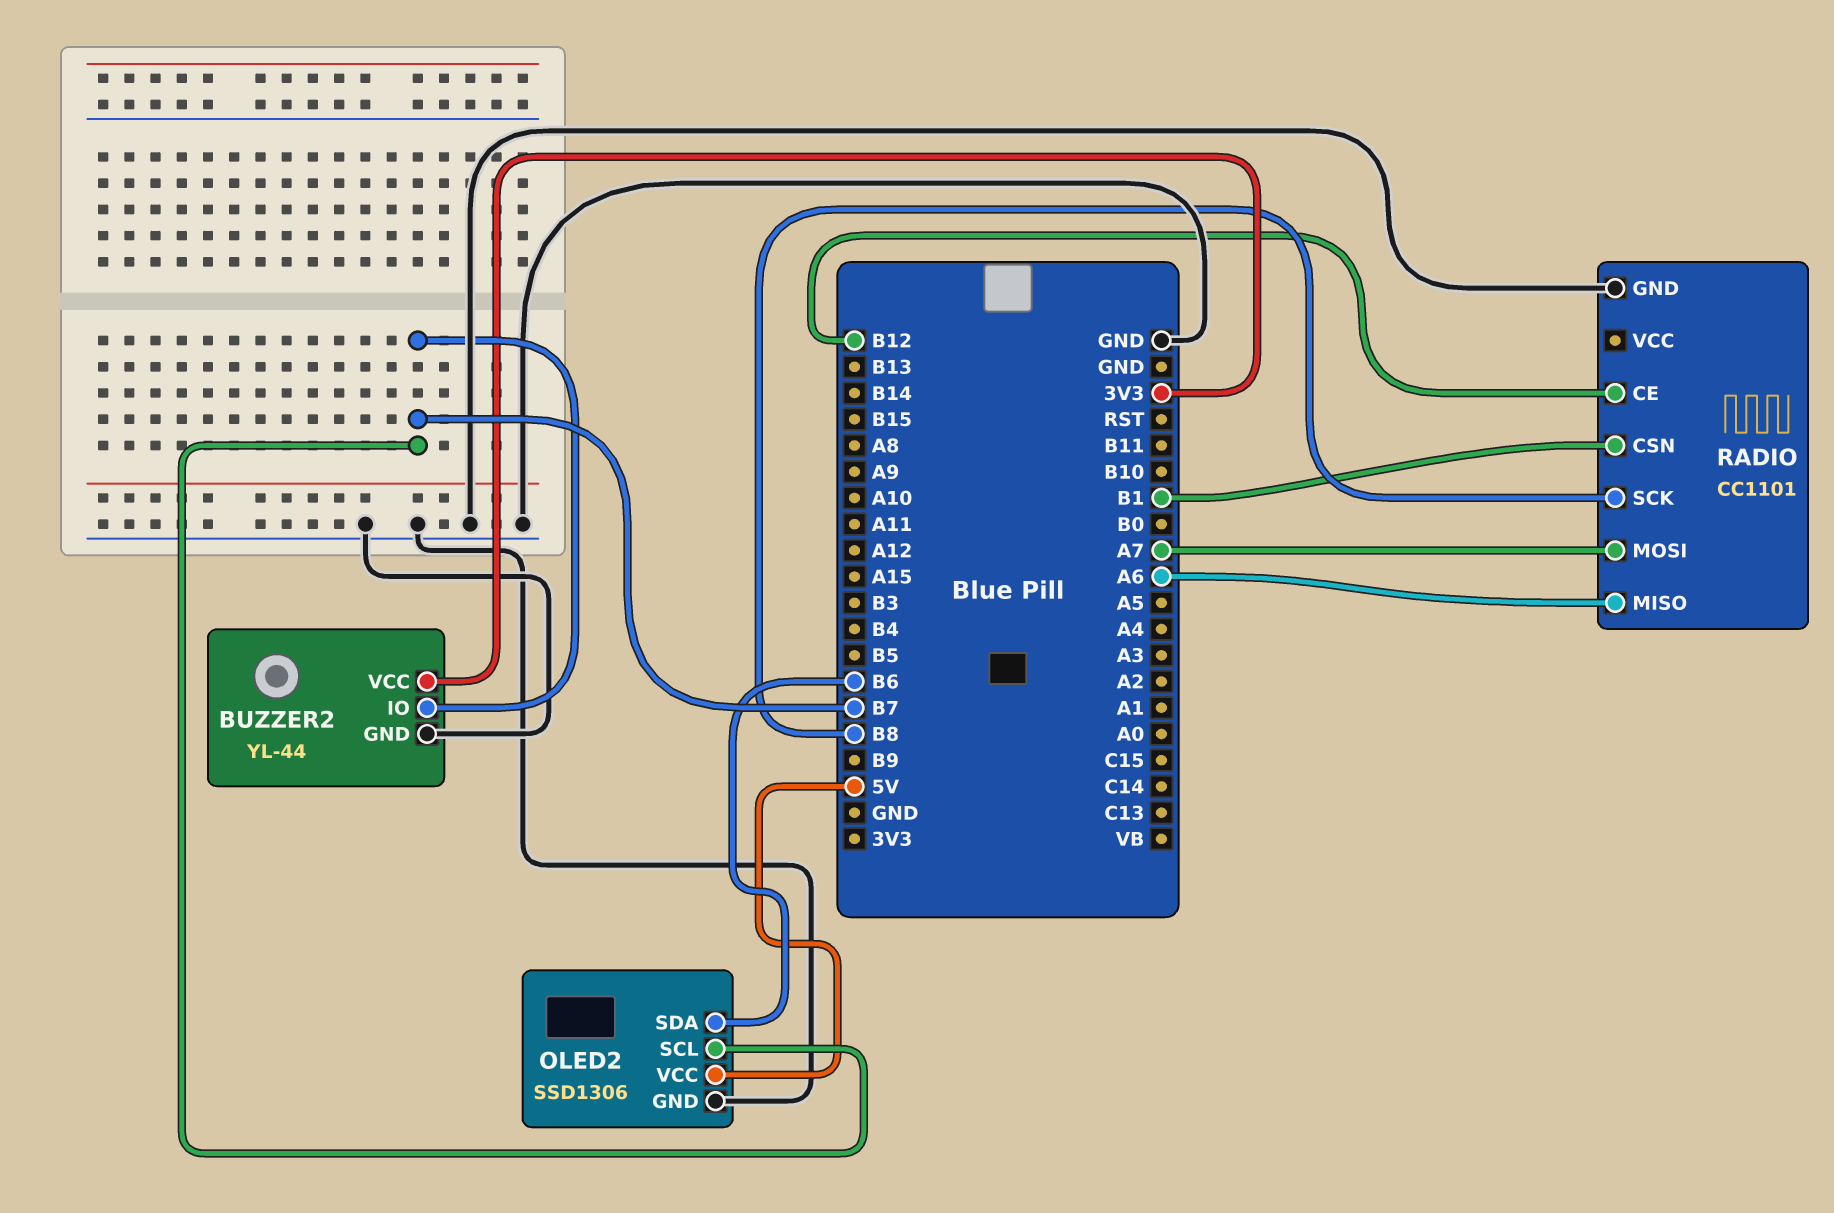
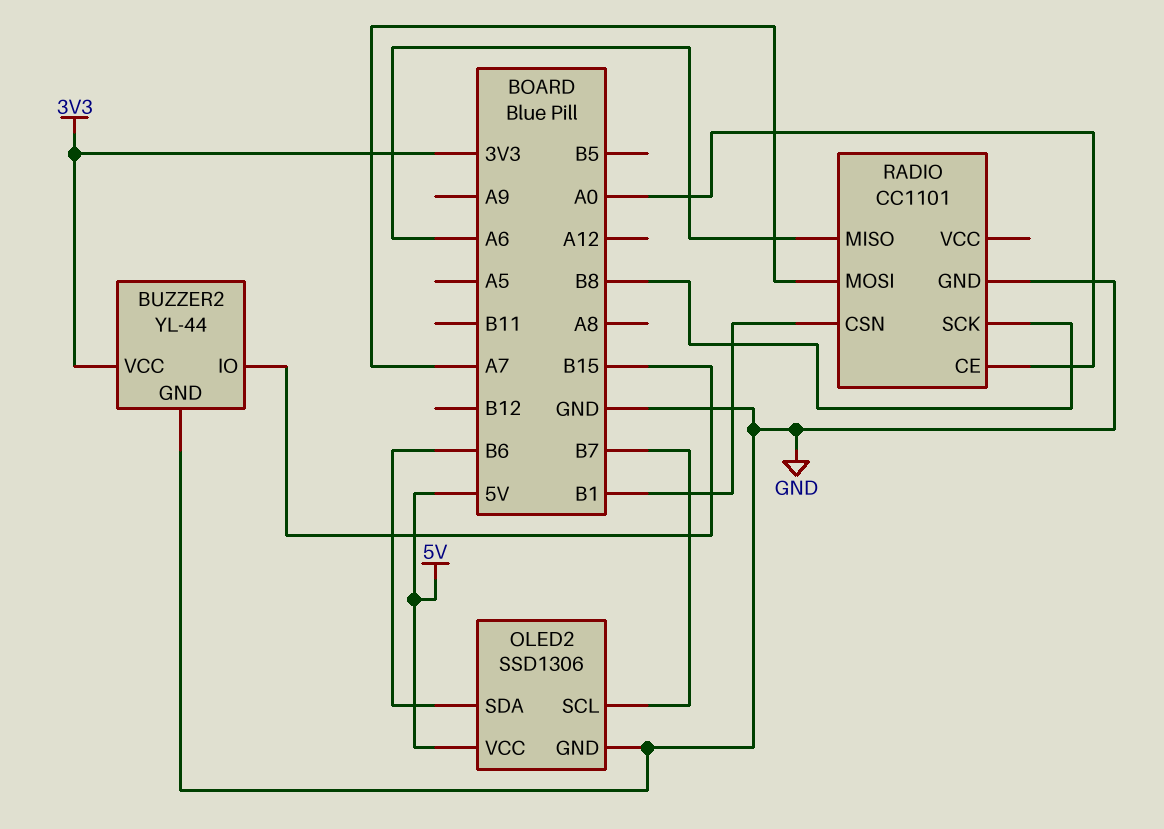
BUZZER2 pin IO: B7 -> B15
RADIO pin CE: B12 -> A0

